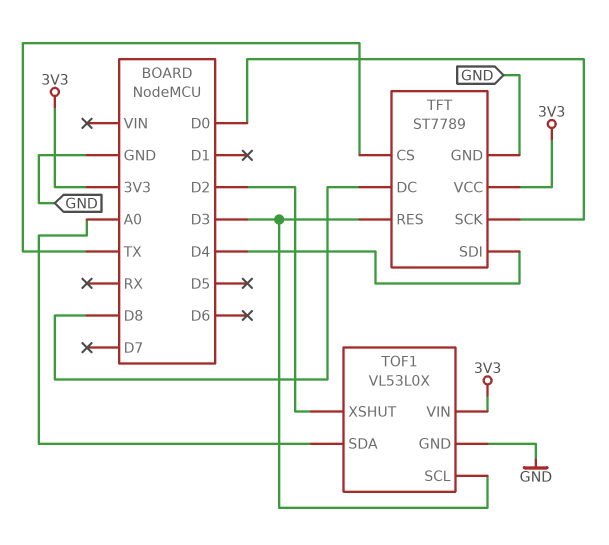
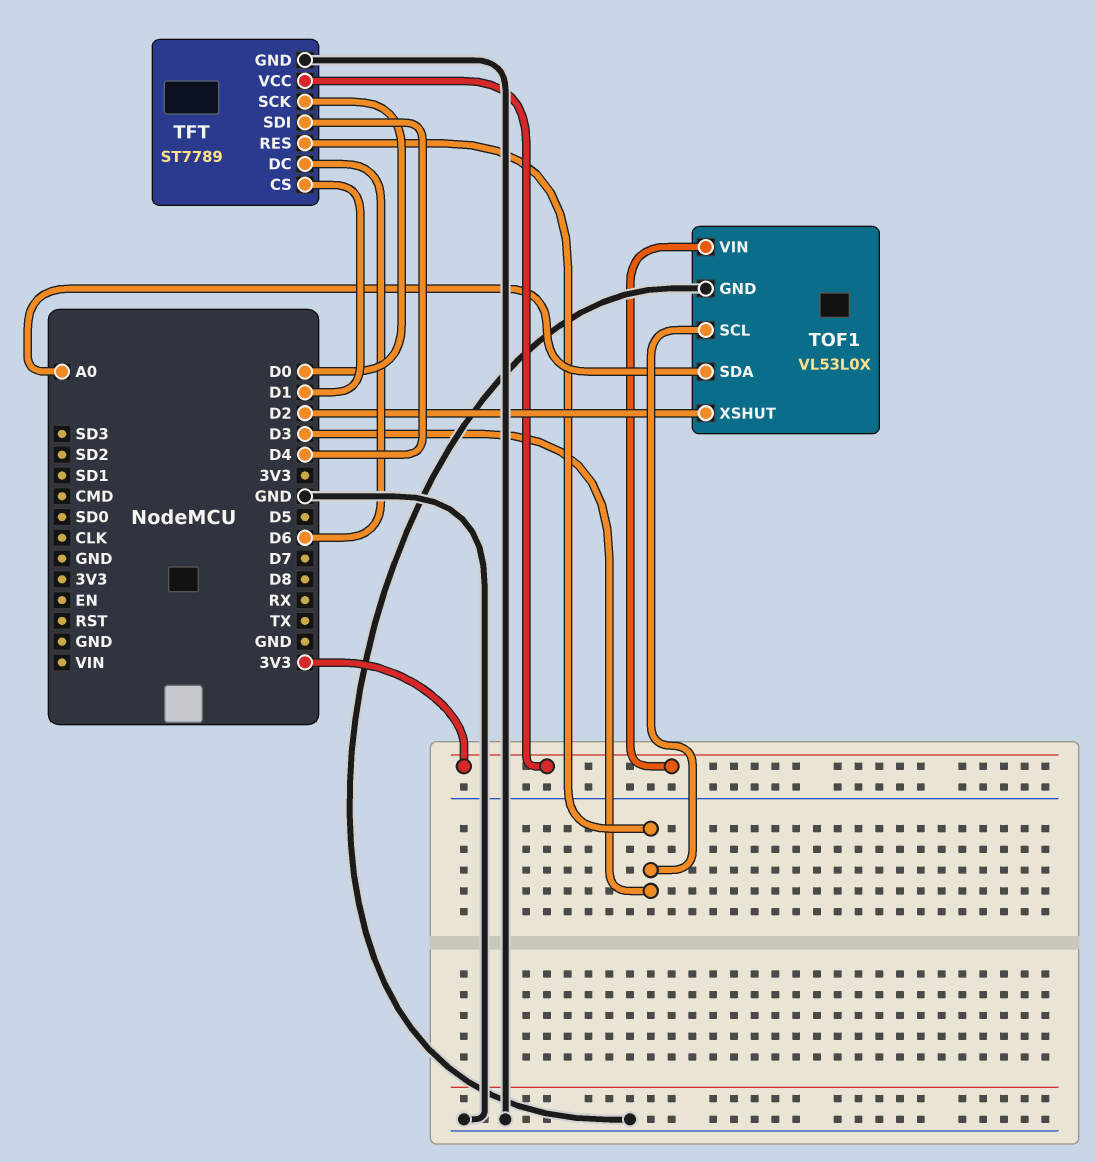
TFT pin CS: TX -> D1
TFT pin DC: D8 -> D6

